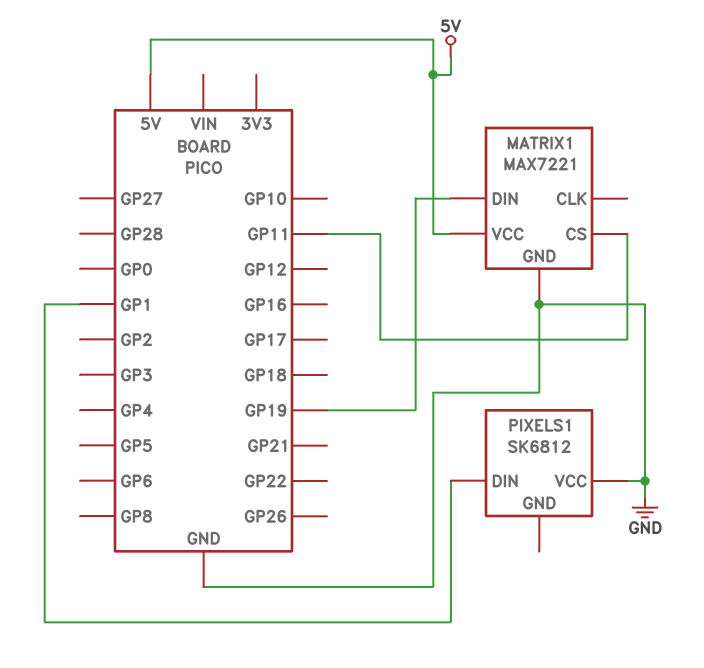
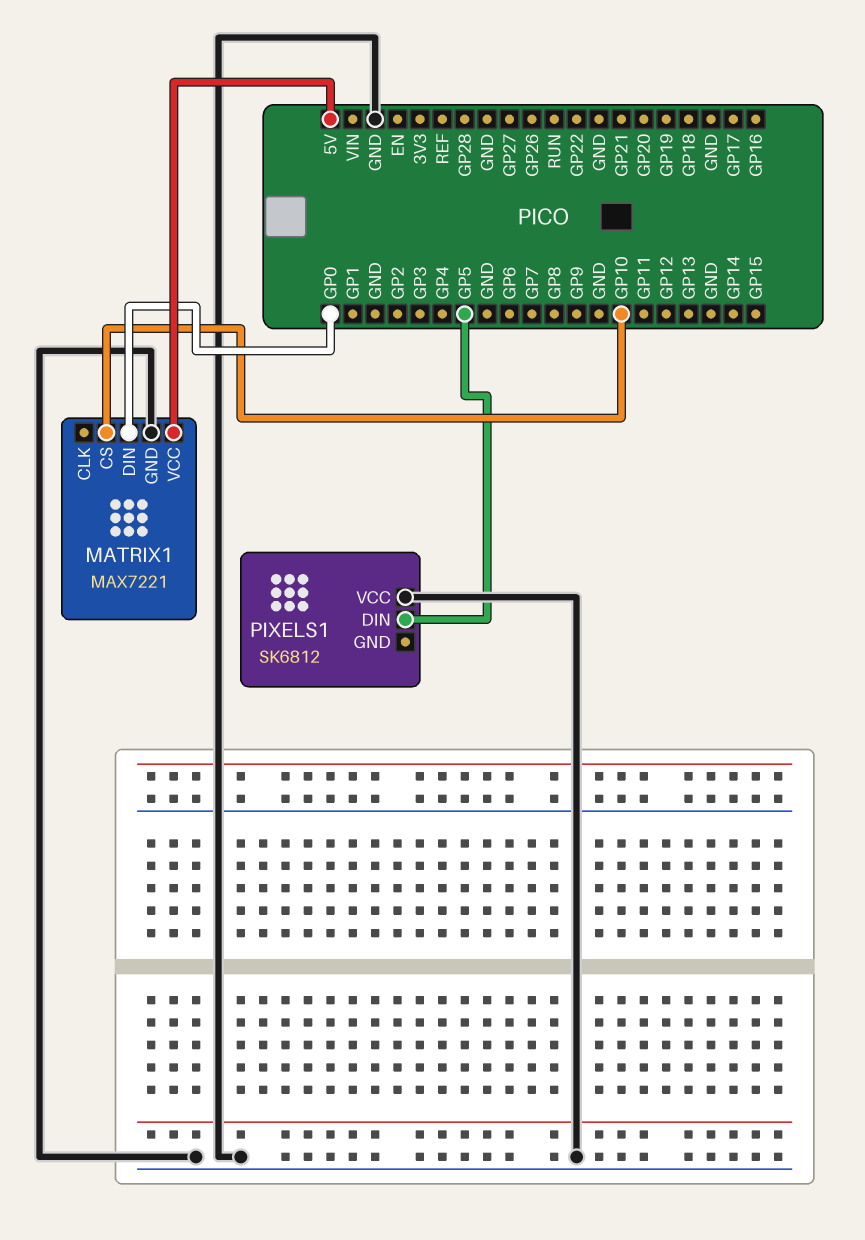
MATRIX1 pin CS: GP11 -> GP10
MATRIX1 pin DIN: GP19 -> GP0
PIXELS1 pin DIN: GP1 -> GP5

